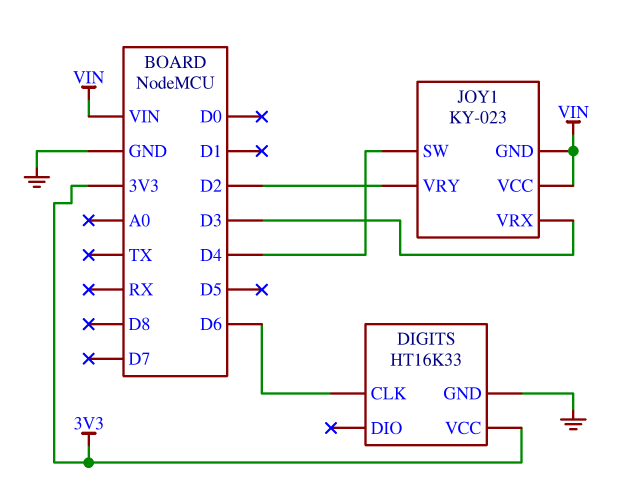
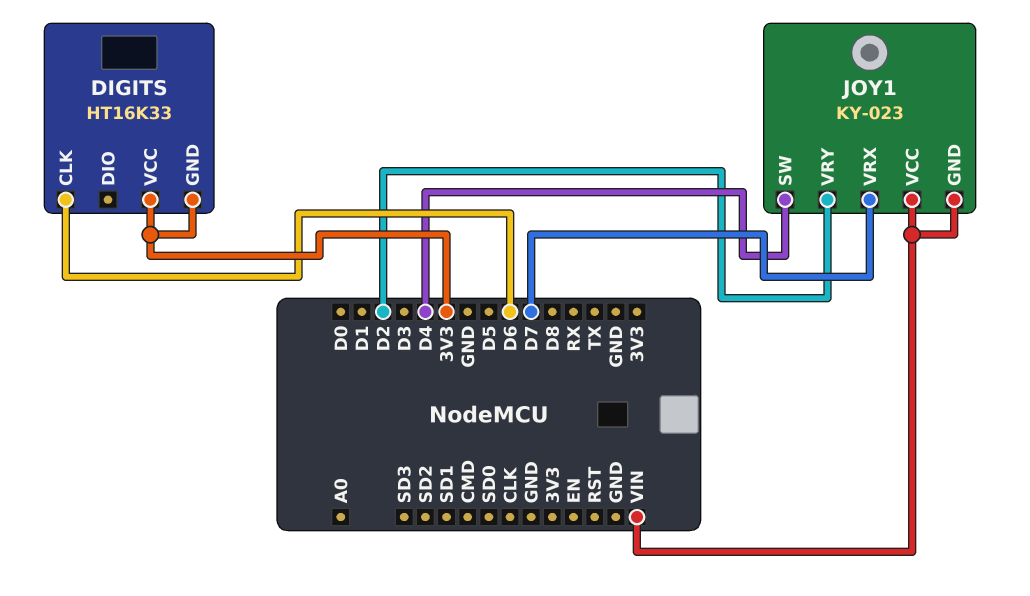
DIGITS pin GND: GND -> 3V3
JOY1 pin VRX: D3 -> D7

